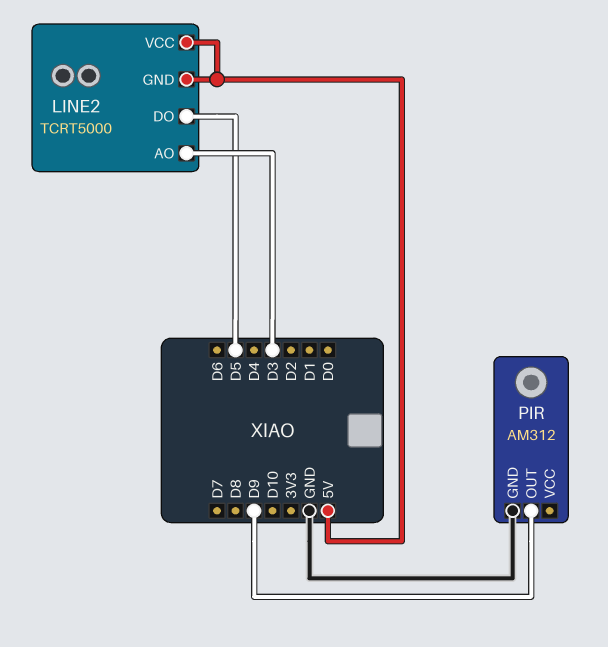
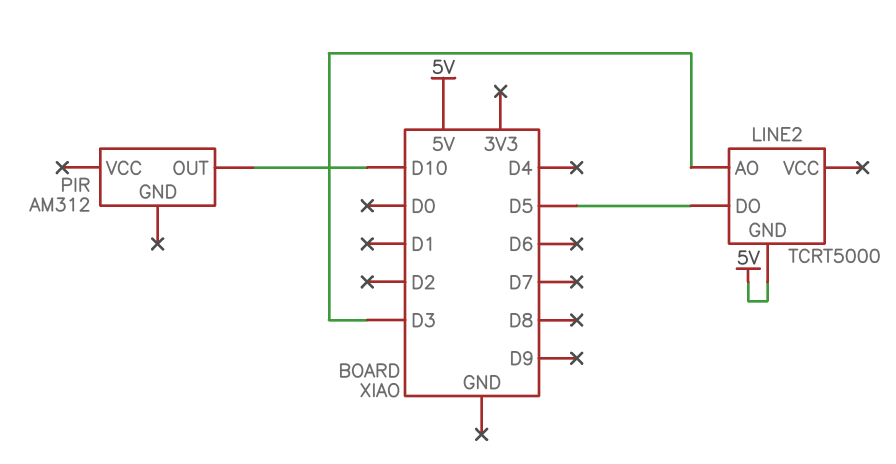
LINE2 pin VCC: 5V -> none
PIR pin GND: GND -> none
PIR pin OUT: D9 -> D10

